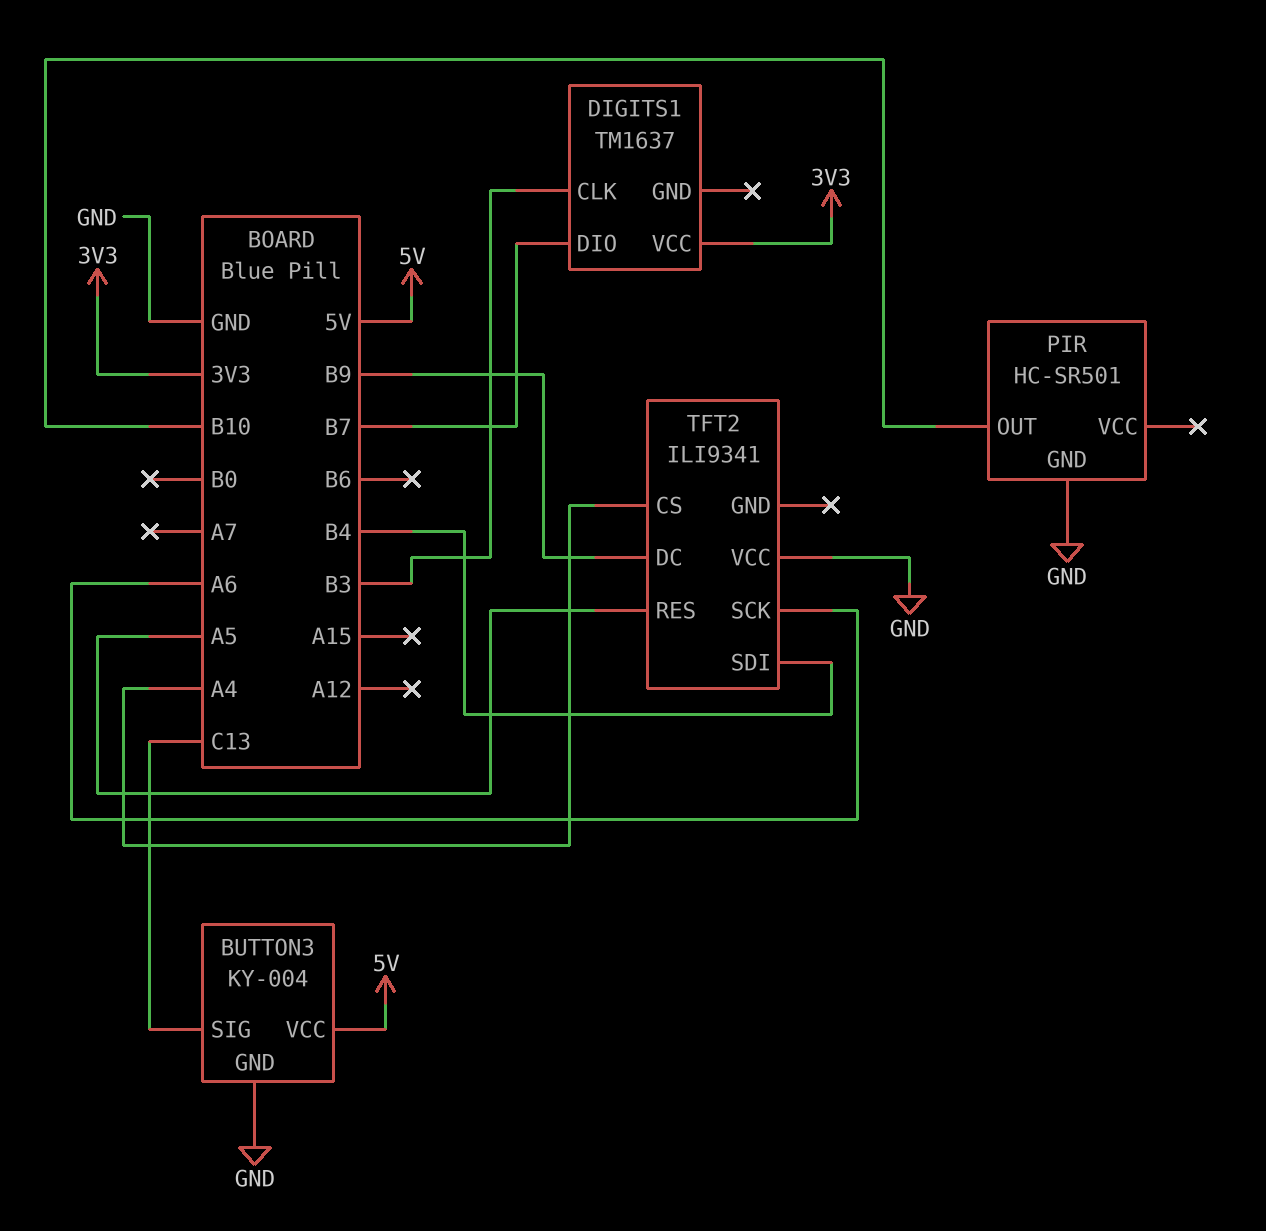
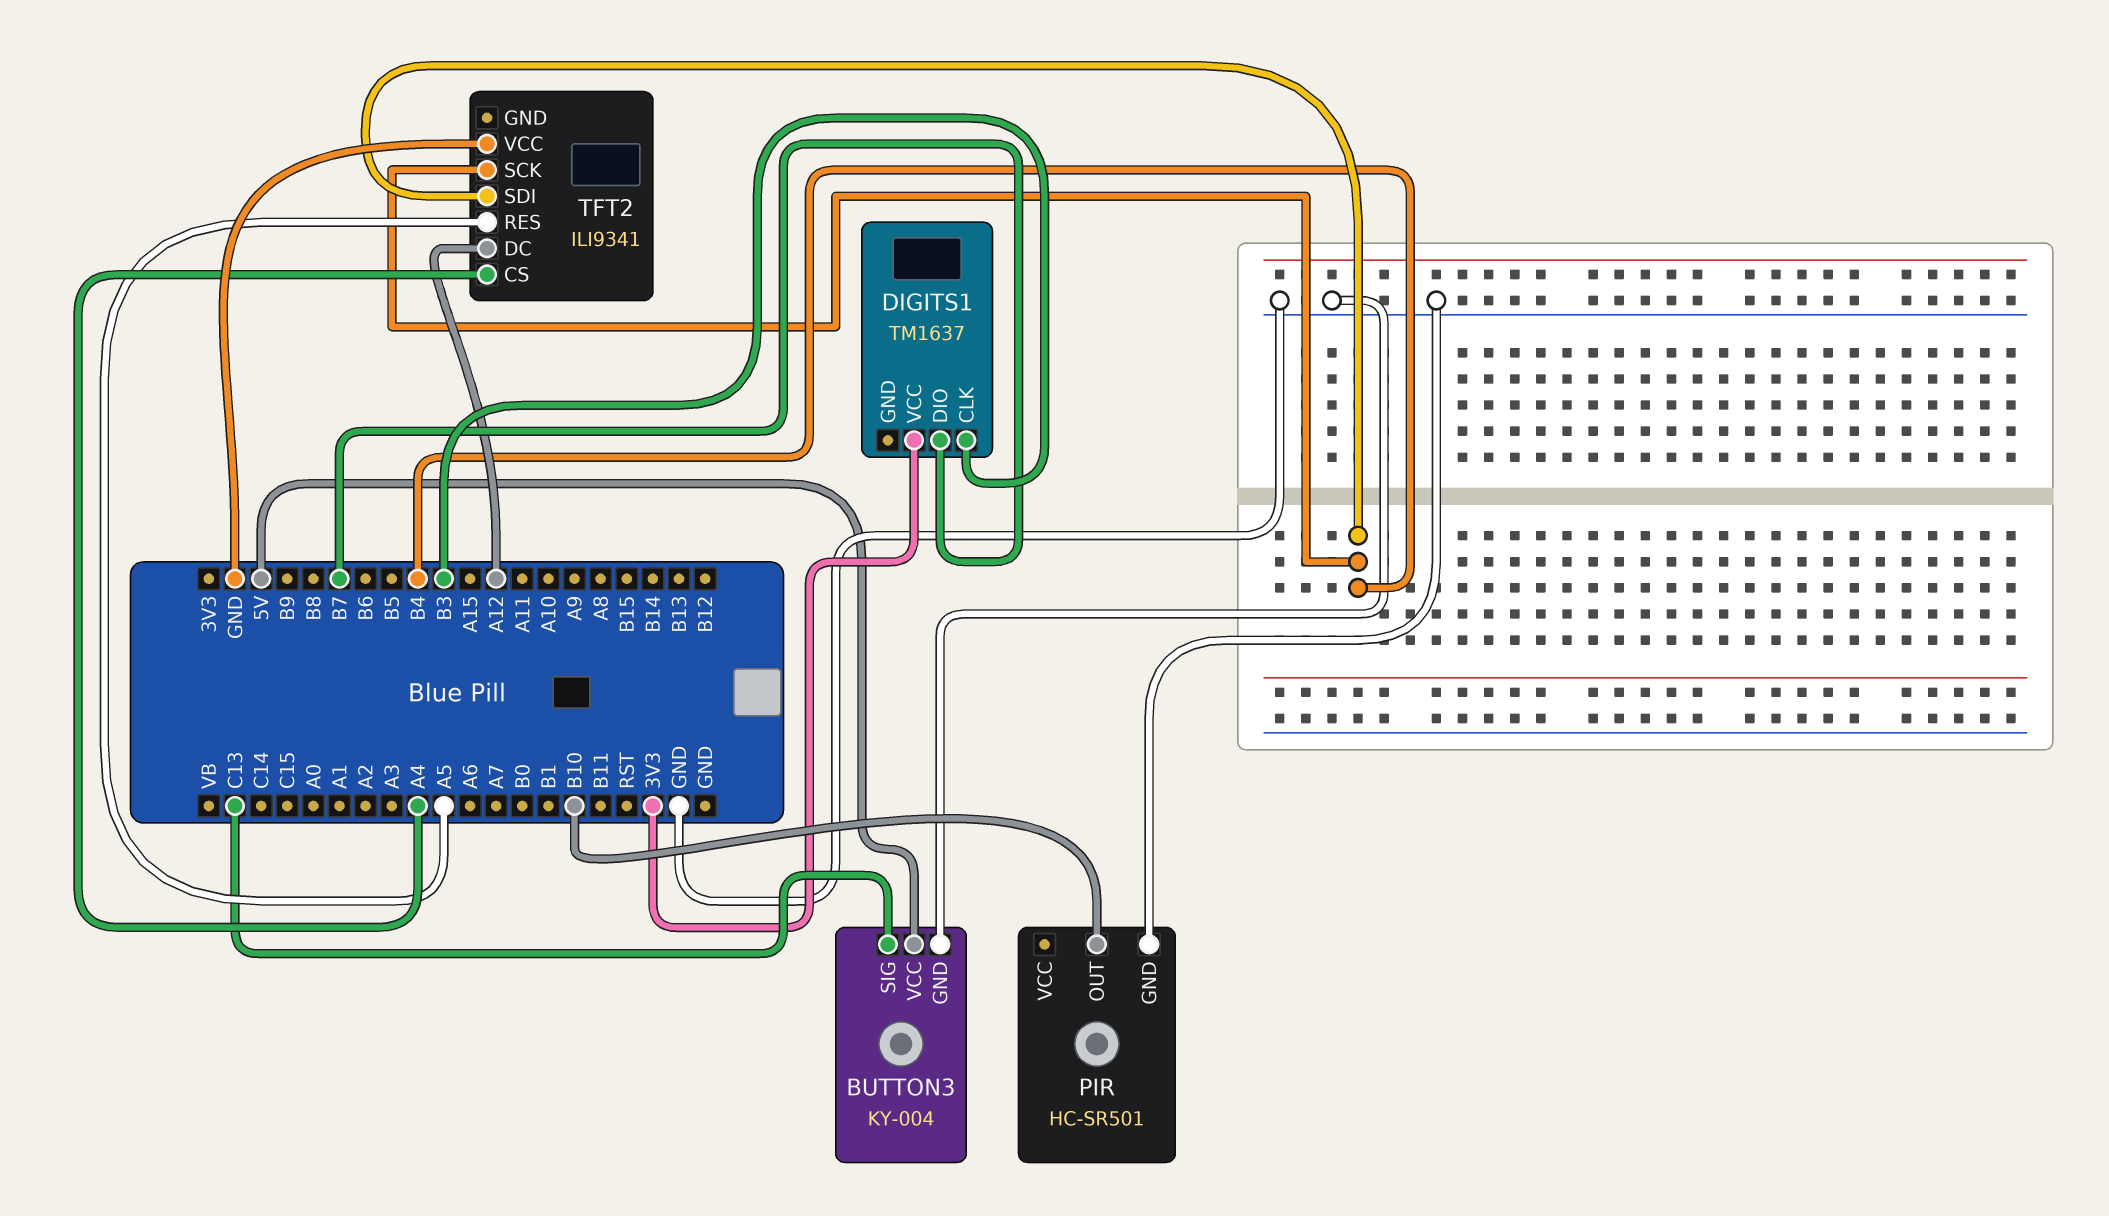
TFT2 pin DC: B9 -> A12
TFT2 pin SCK: A6 -> B4

